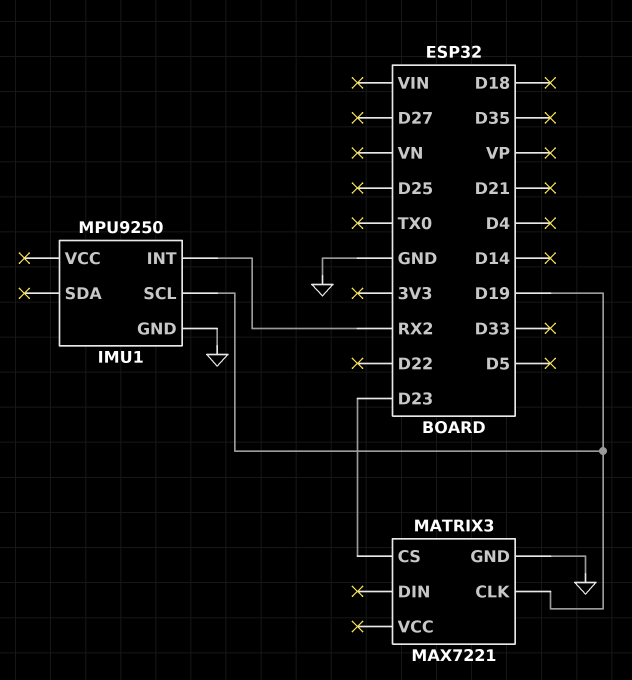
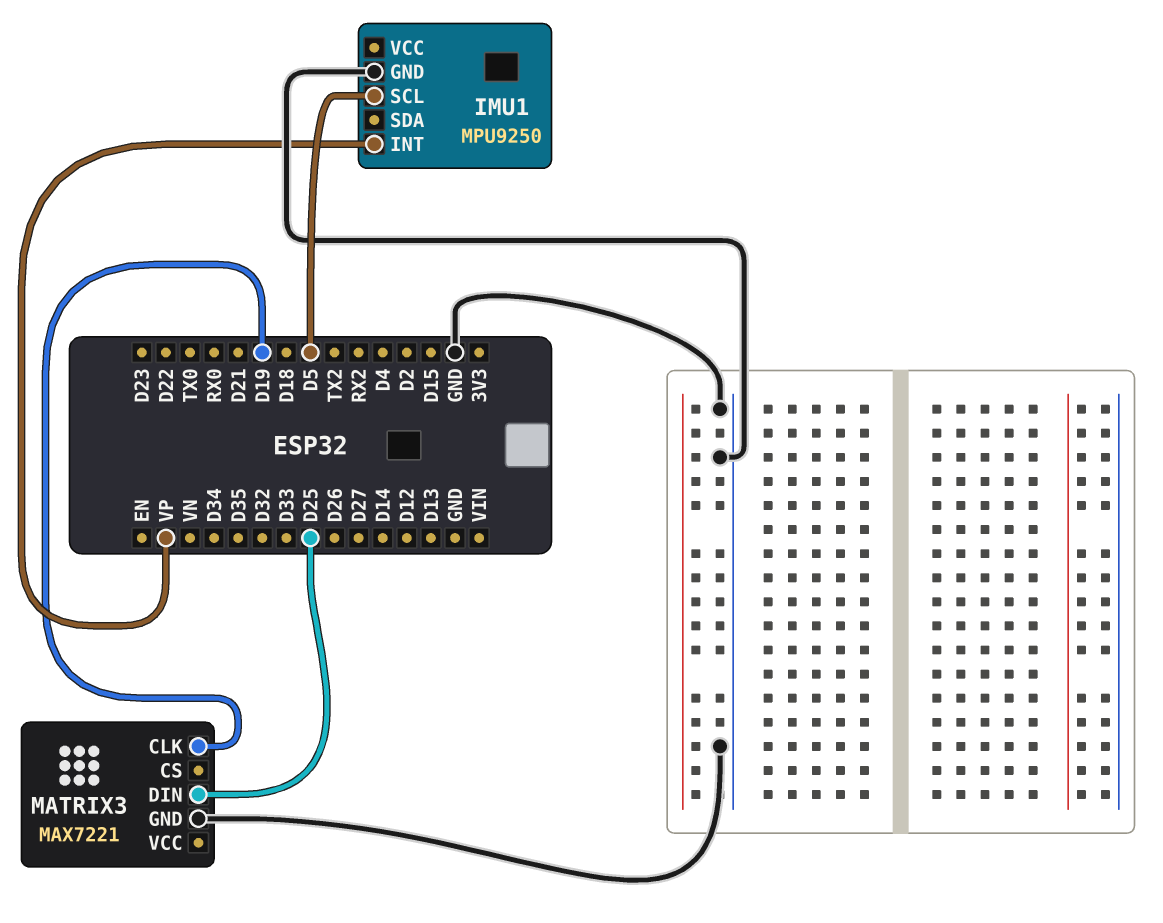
IMU1 pin INT: RX2 -> VP
IMU1 pin SCL: D19 -> D5
MATRIX3 pin CS: D23 -> none
MATRIX3 pin DIN: none -> D25

